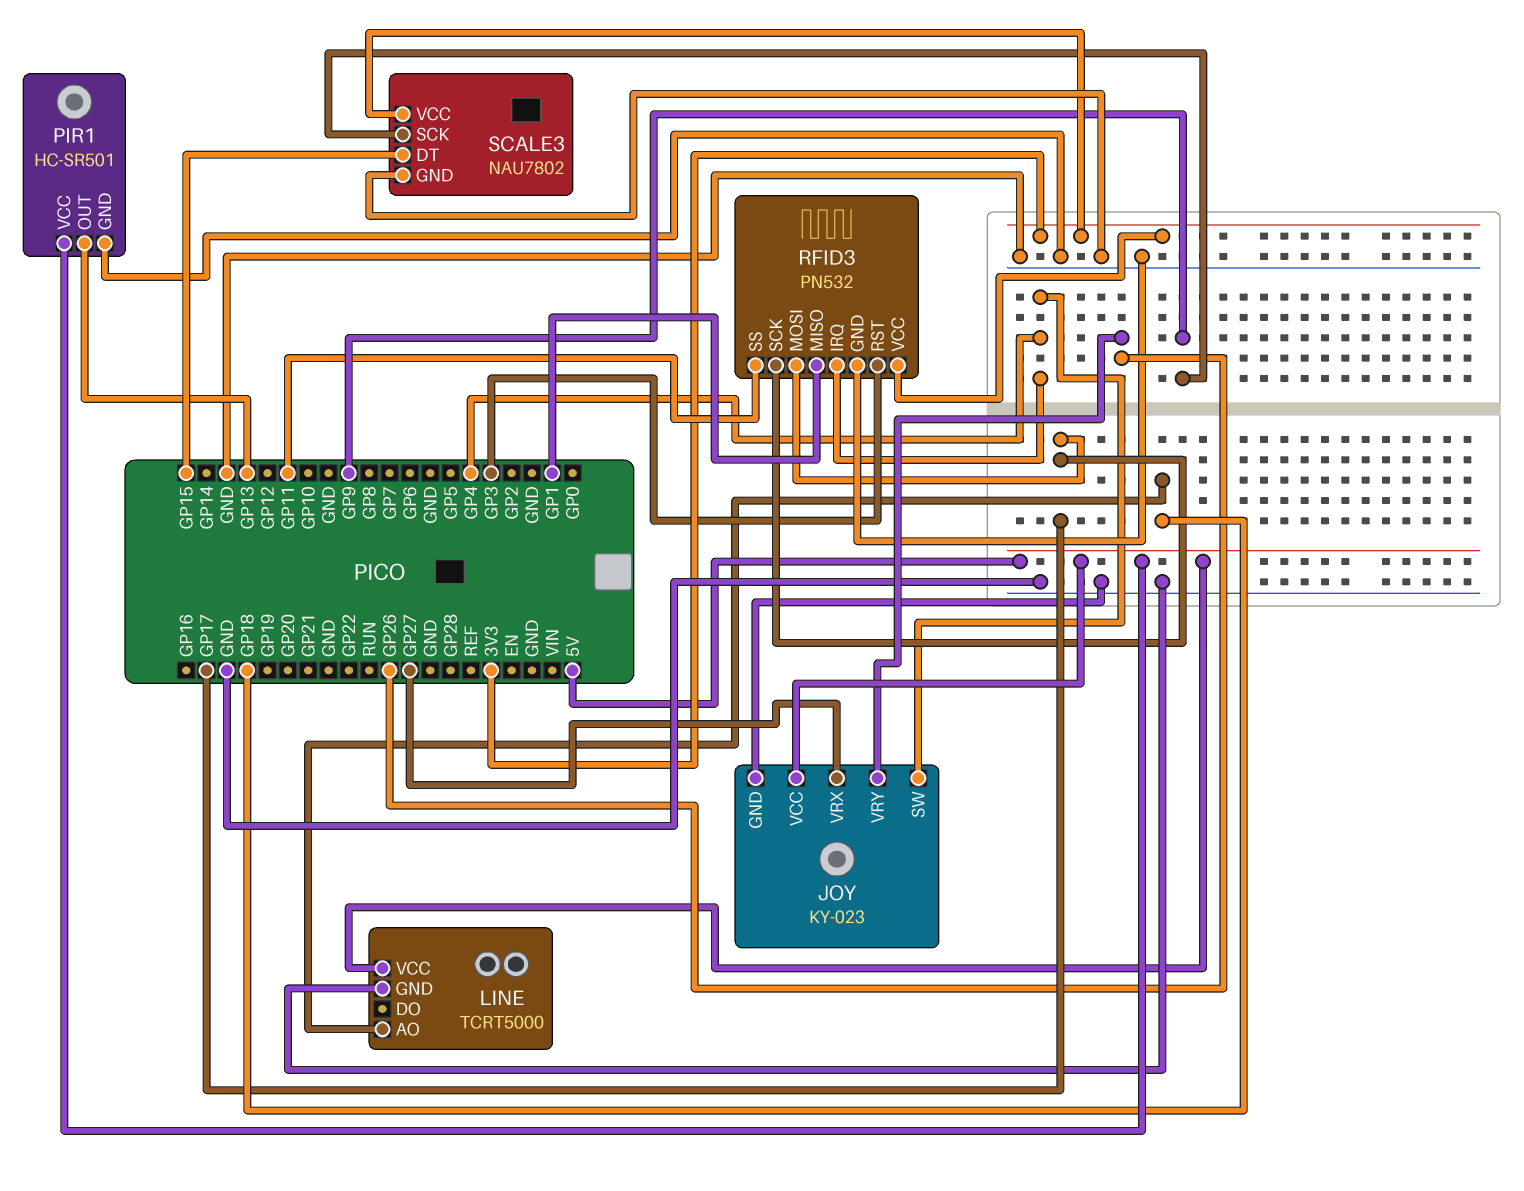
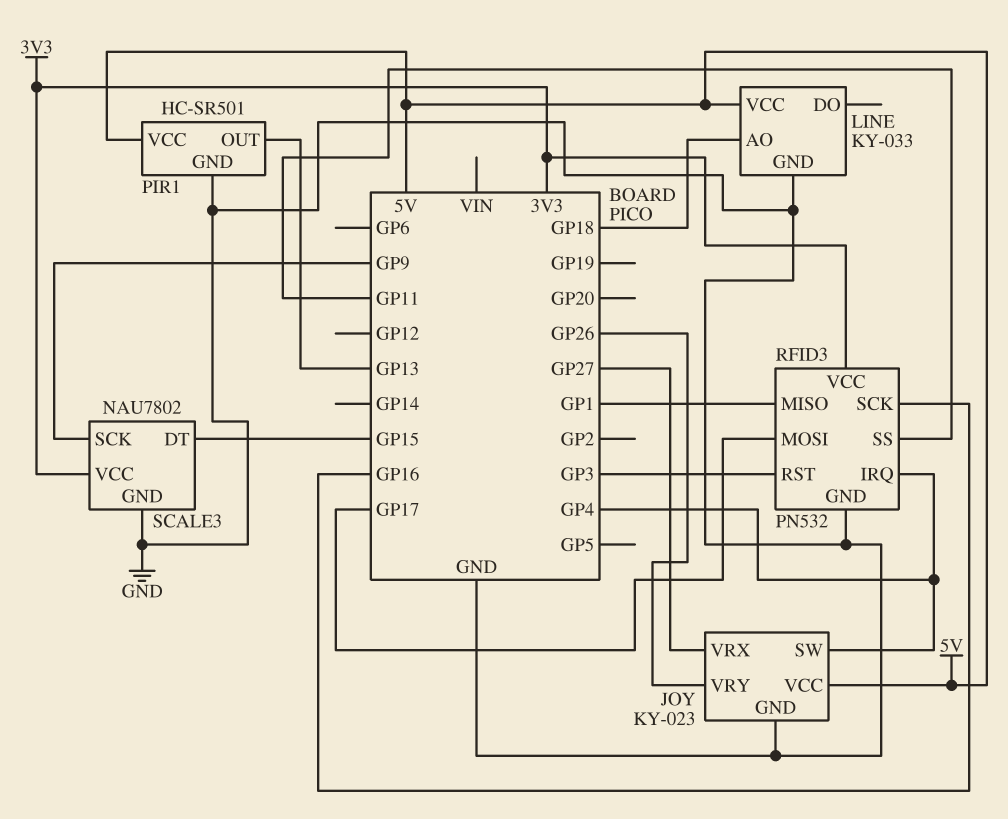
LINE: TCRT5000 -> KY-033
RFID3 pin SCK: GP17 -> GP16

